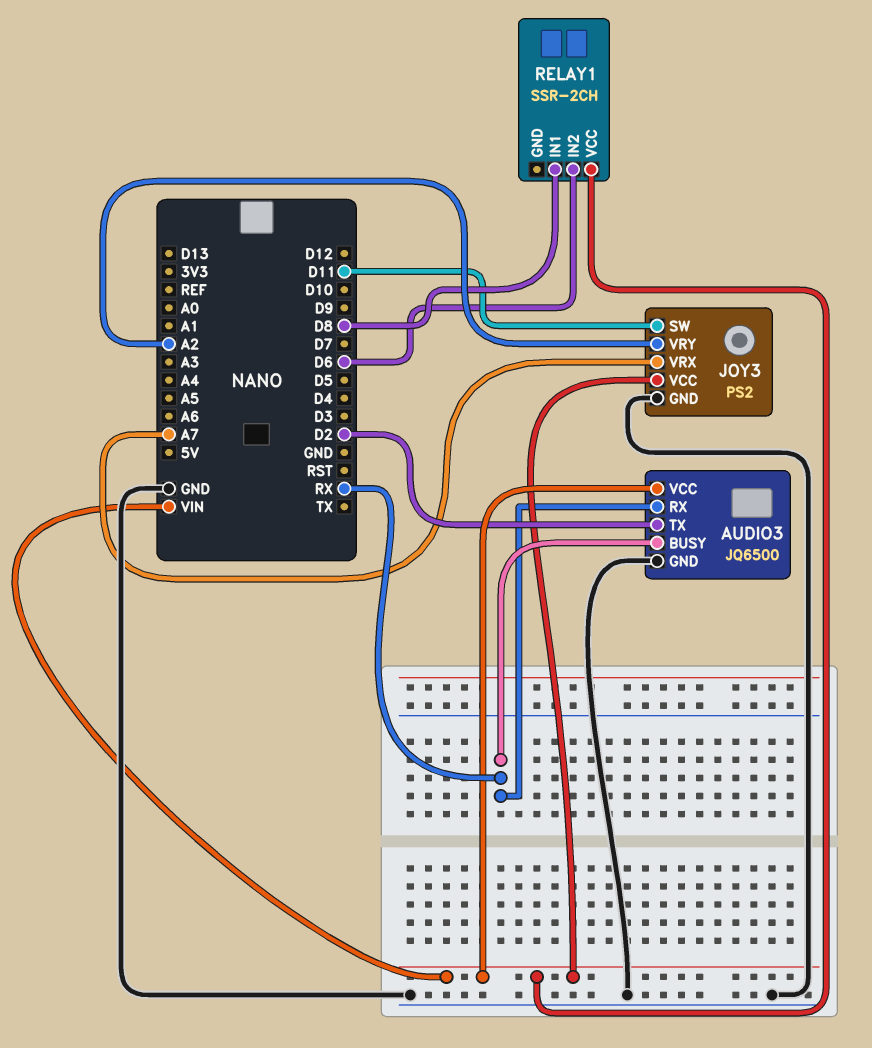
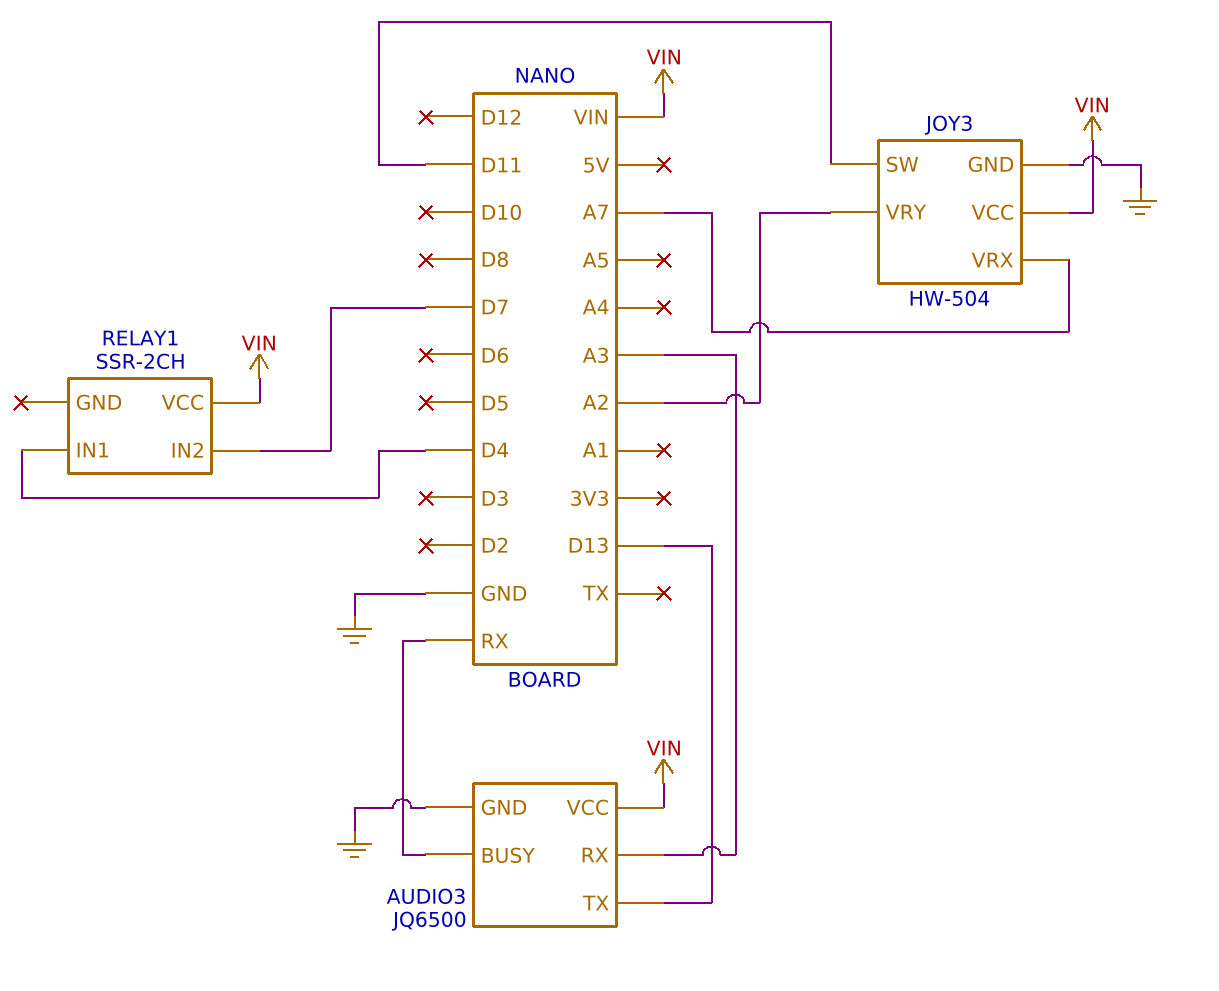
AUDIO3 pin RX: RX -> A3
AUDIO3 pin TX: D2 -> D13
JOY3: PS2 -> HW-504
RELAY1 pin IN1: D8 -> D4
RELAY1 pin IN2: D6 -> D7

